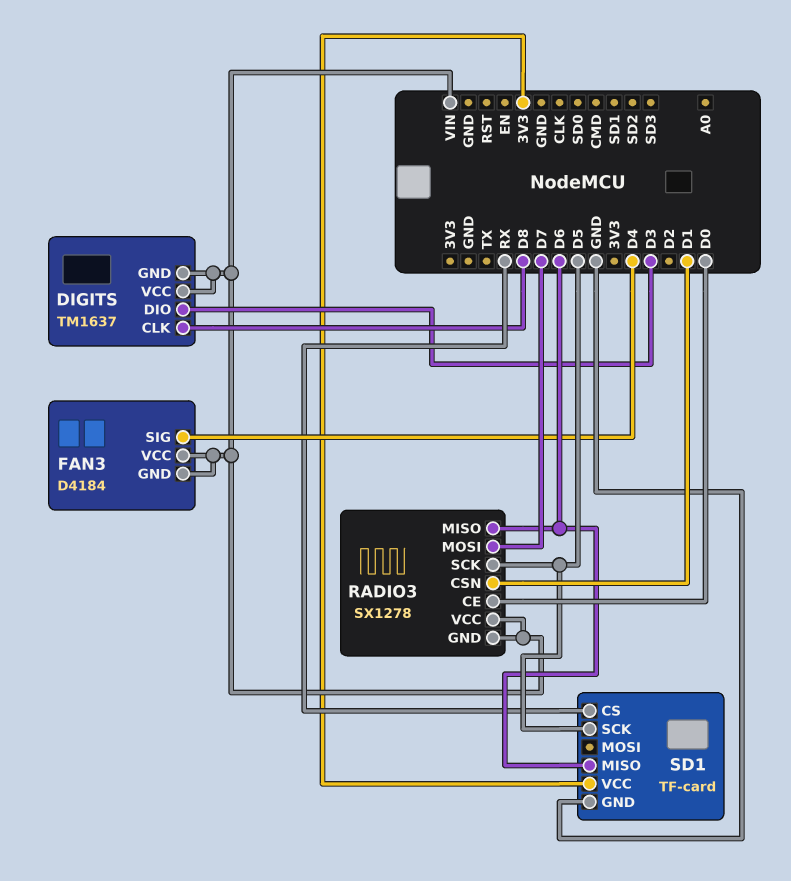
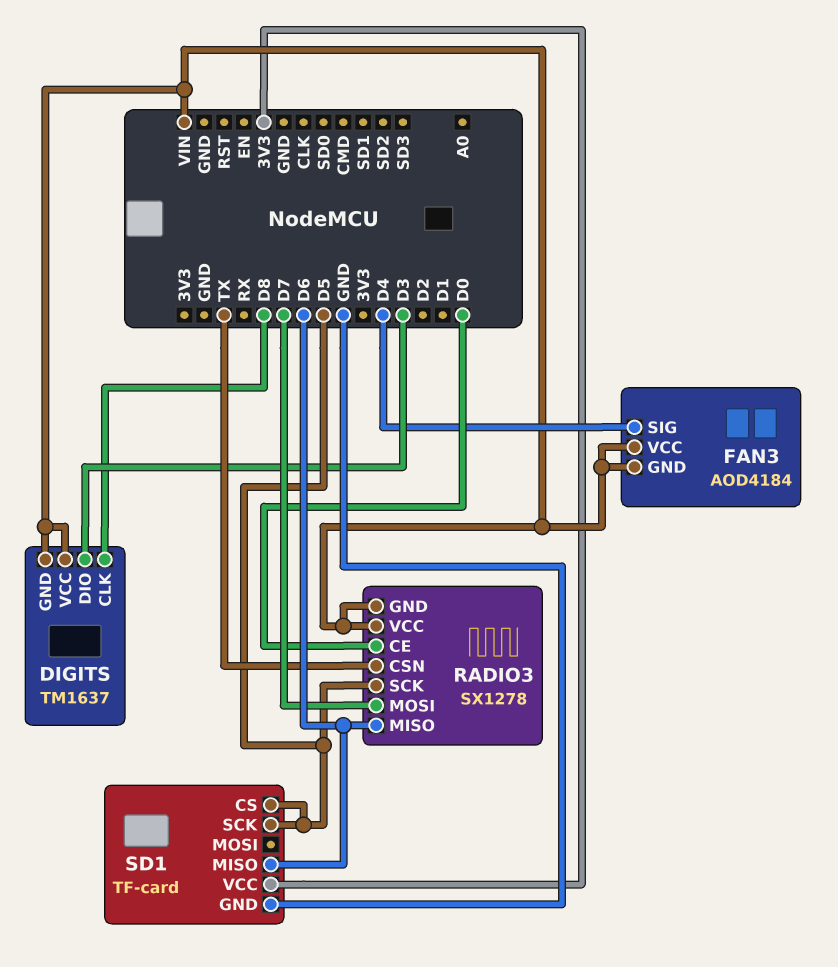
FAN3: D4184 -> AOD4184
RADIO3 pin CSN: D1 -> TX
SD1 pin CS: RX -> D5

